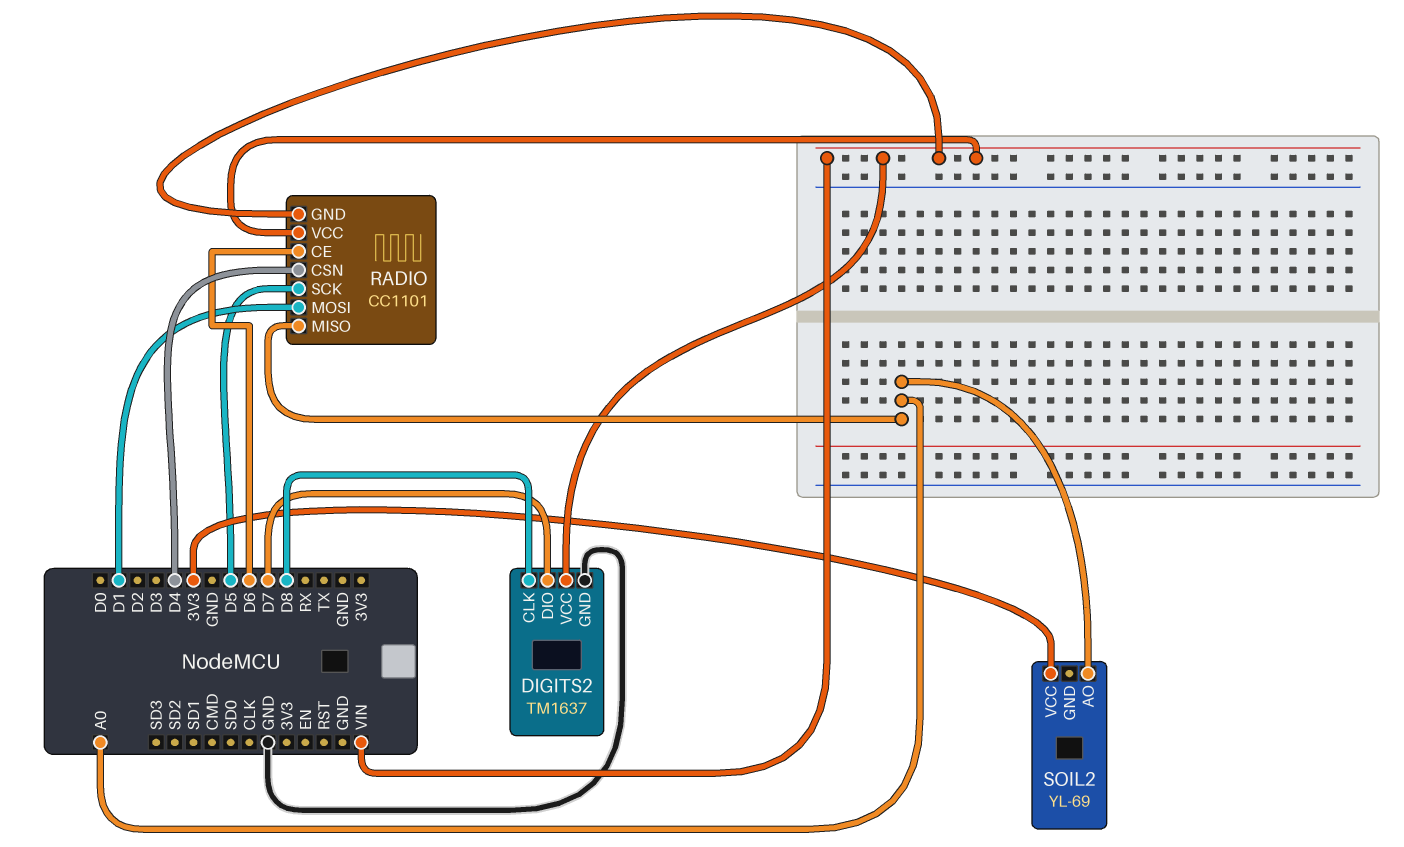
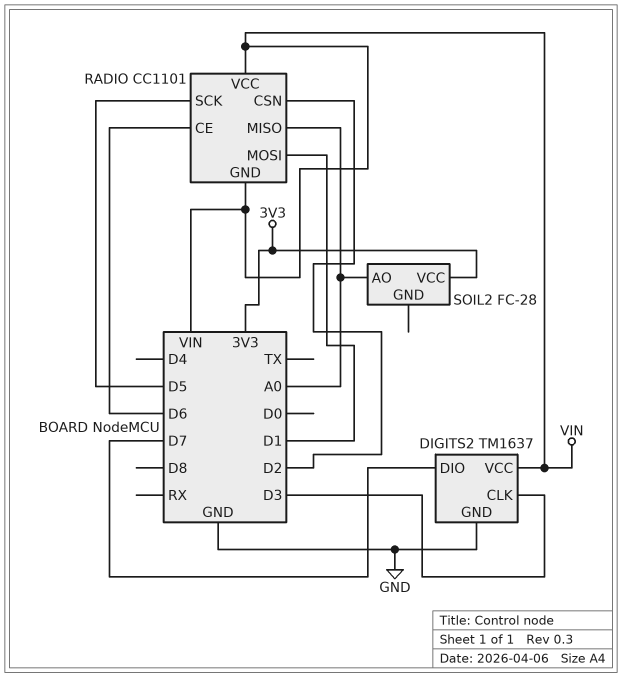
DIGITS2 pin CLK: D8 -> D3
RADIO pin CSN: D4 -> D2
SOIL2: YL-69 -> FC-28

